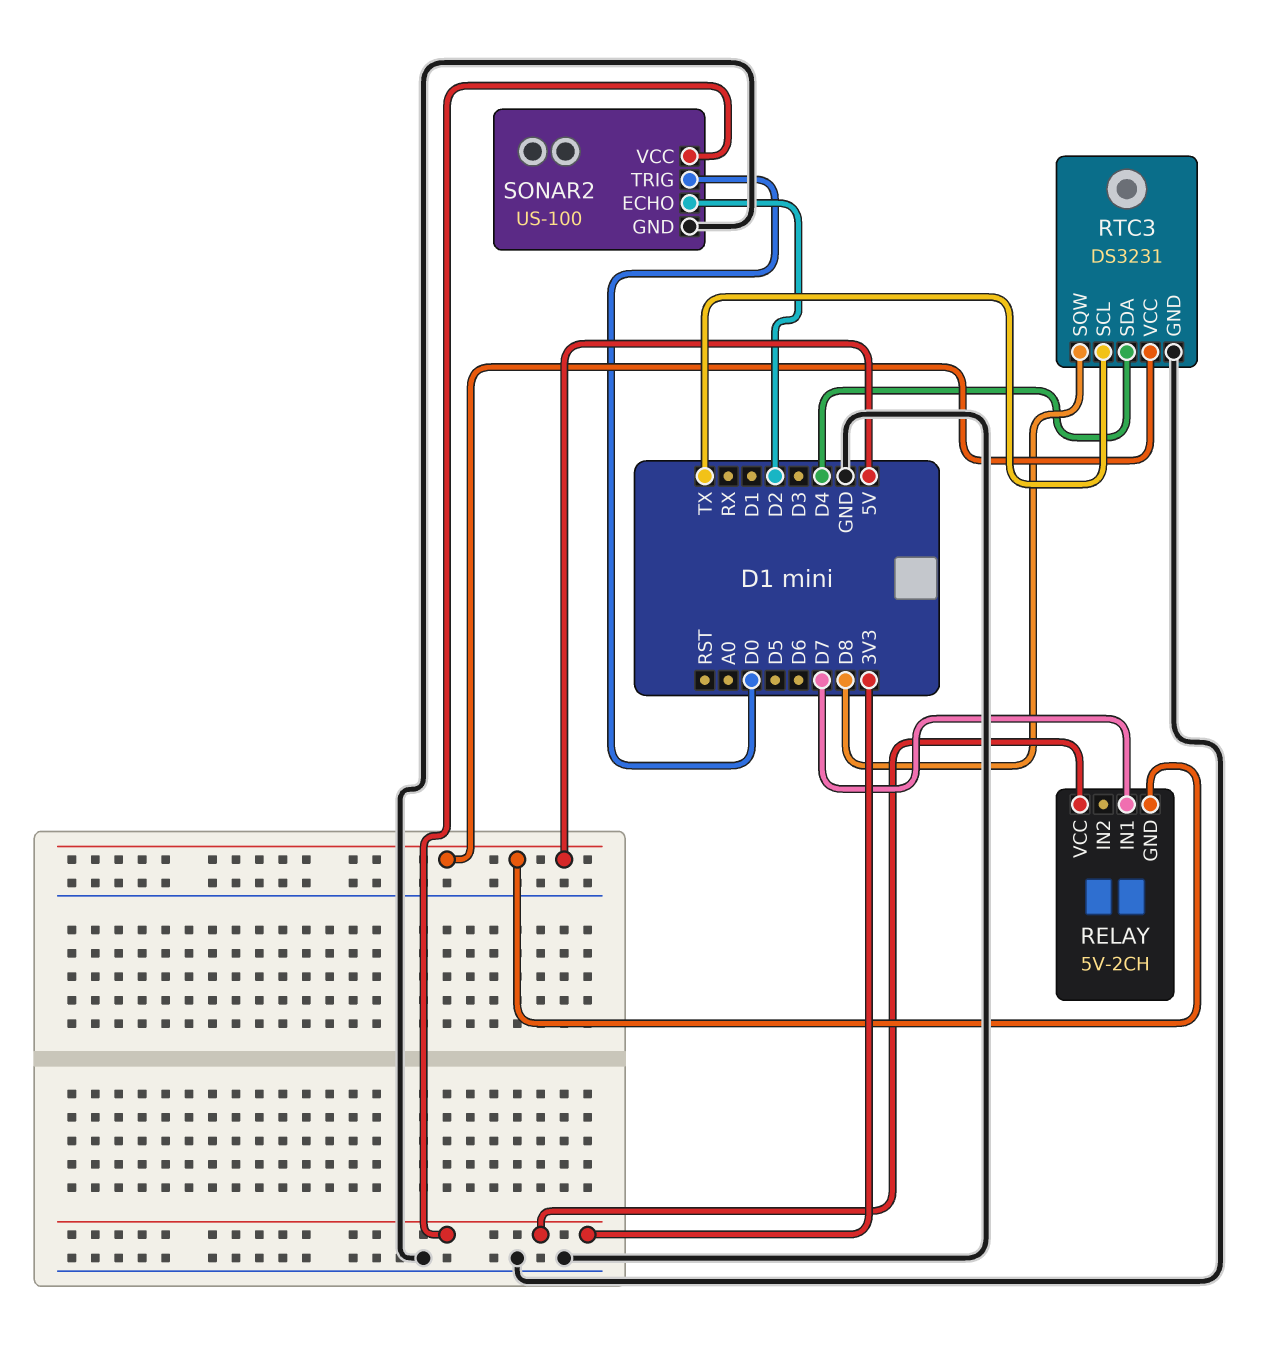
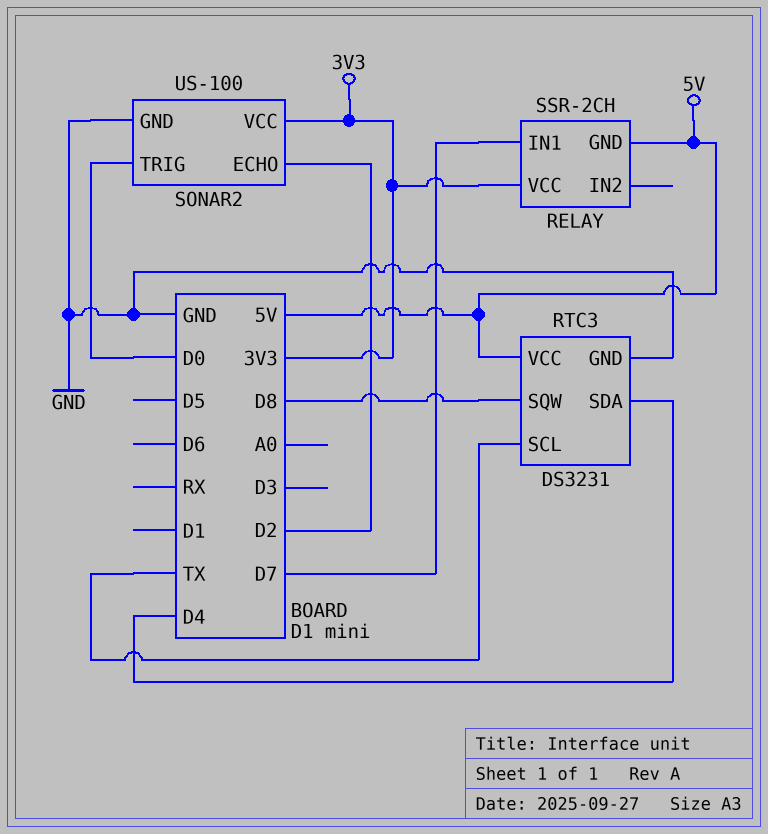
RELAY: 5V-2CH -> SSR-2CH

